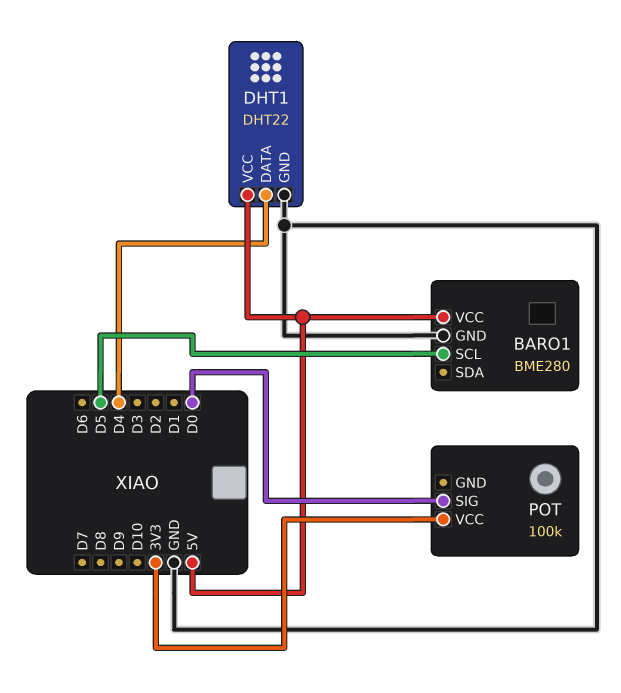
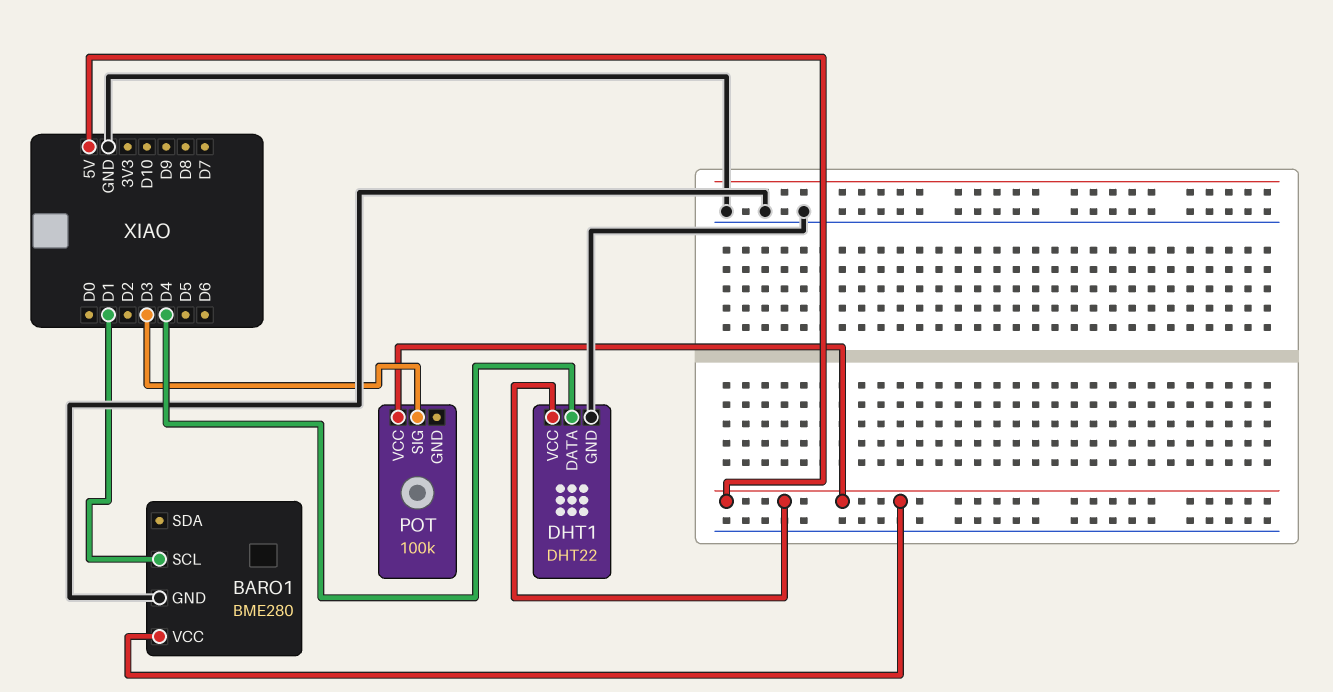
BARO1 pin SCL: D5 -> D1
POT pin SIG: D0 -> D3
POT pin VCC: 3V3 -> 5V

